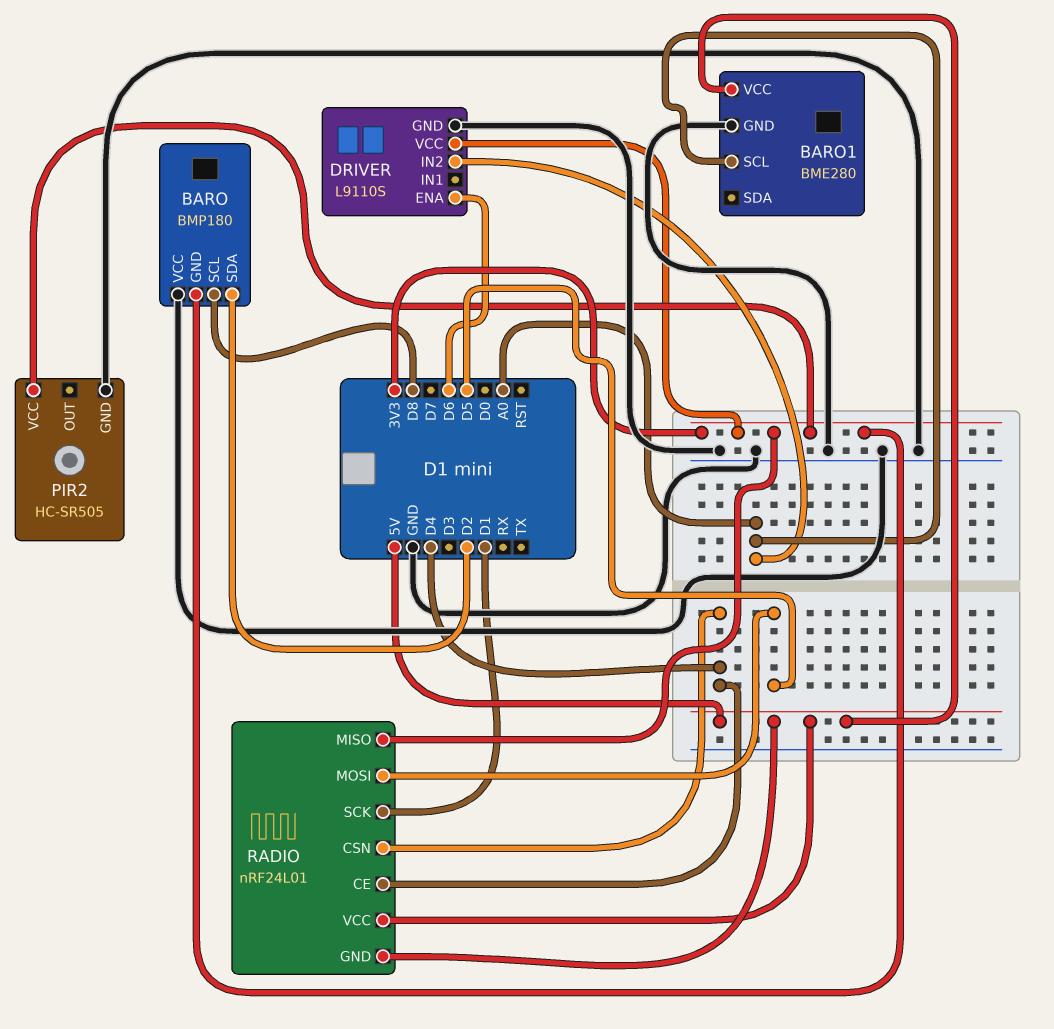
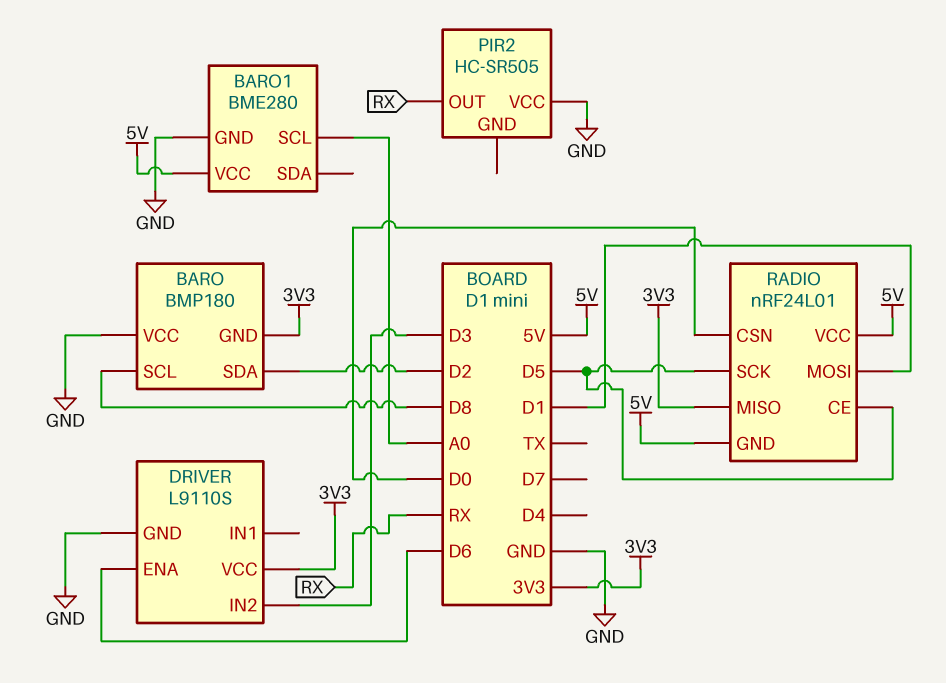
DRIVER pin IN2: A0 -> D3
PIR2 pin GND: GND -> none
PIR2 pin OUT: none -> RX
PIR2 pin VCC: 3V3 -> GND
RADIO pin CE: D4 -> D5
RADIO pin CSN: D4 -> D0
RADIO pin MOSI: D5 -> D1
RADIO pin SCK: D1 -> D5

